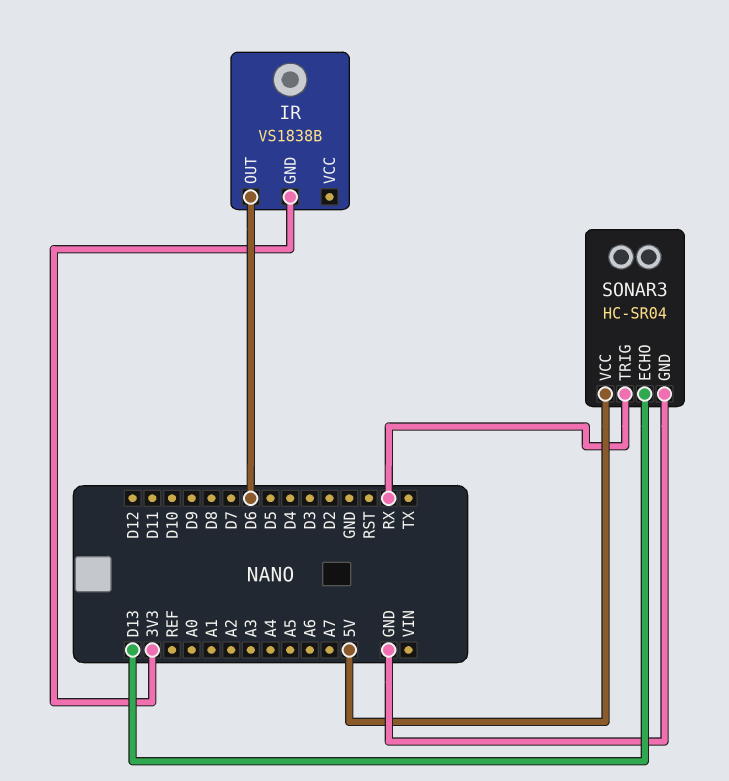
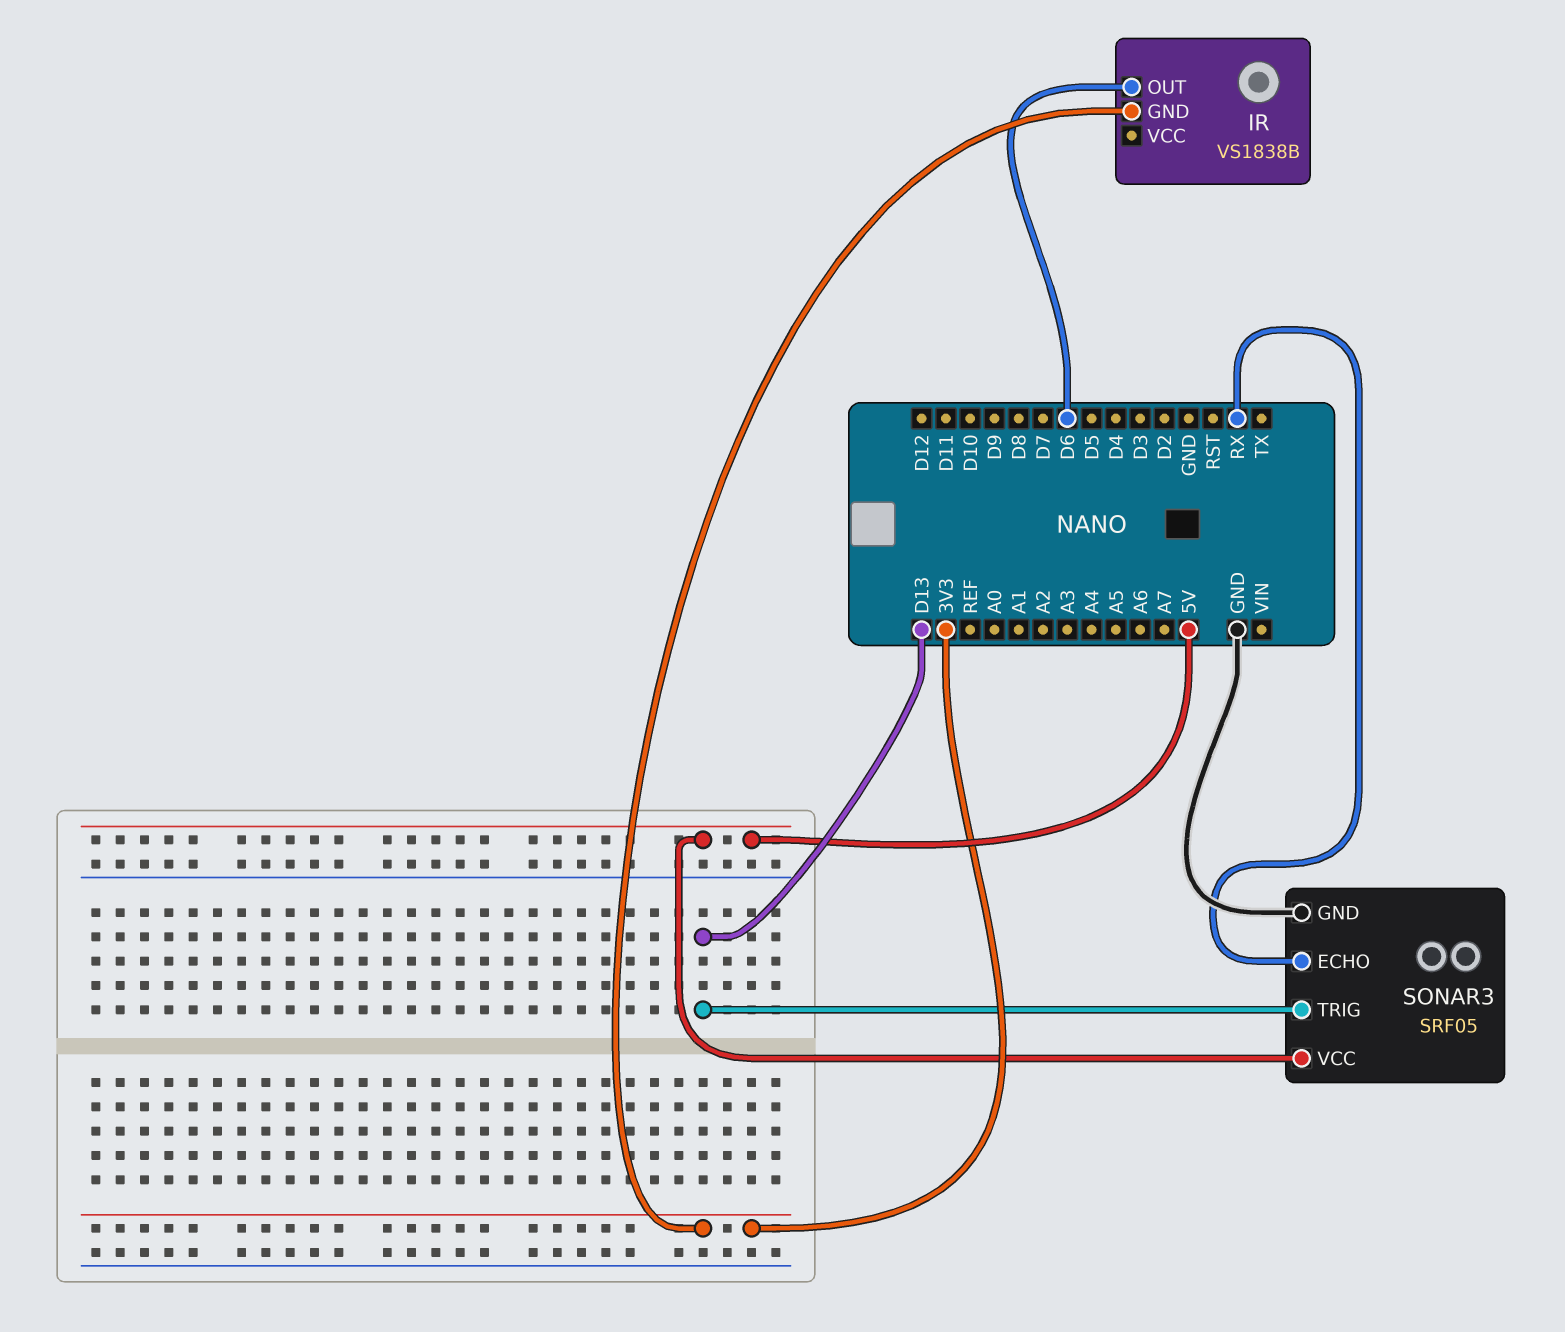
SONAR3: HC-SR04 -> SRF05
SONAR3 pin ECHO: D13 -> RX
SONAR3 pin TRIG: RX -> D13

